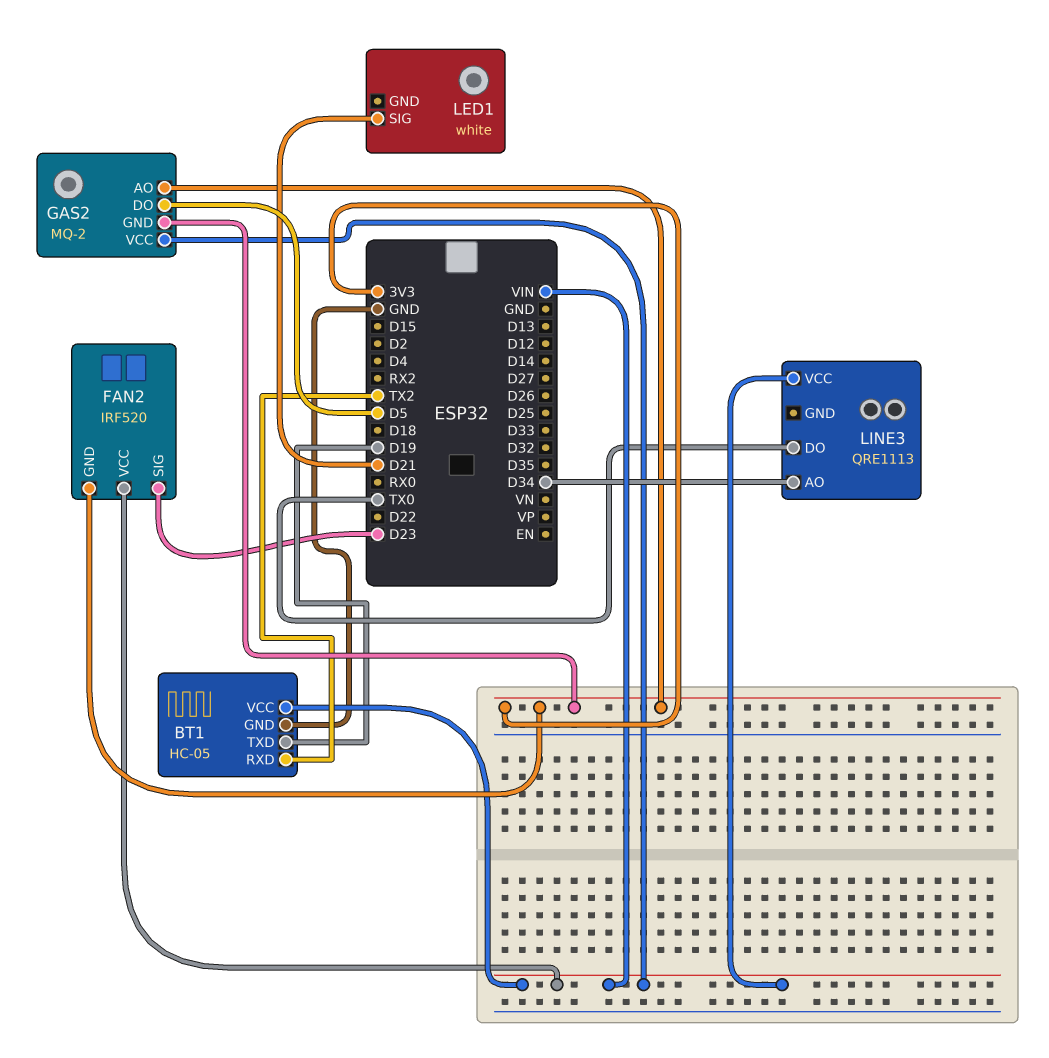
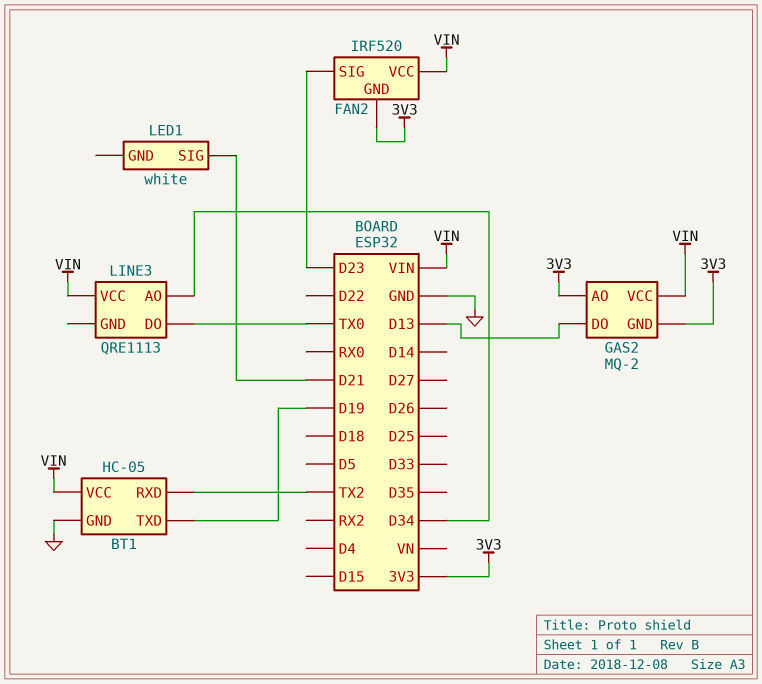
GAS2 pin DO: D5 -> D13

